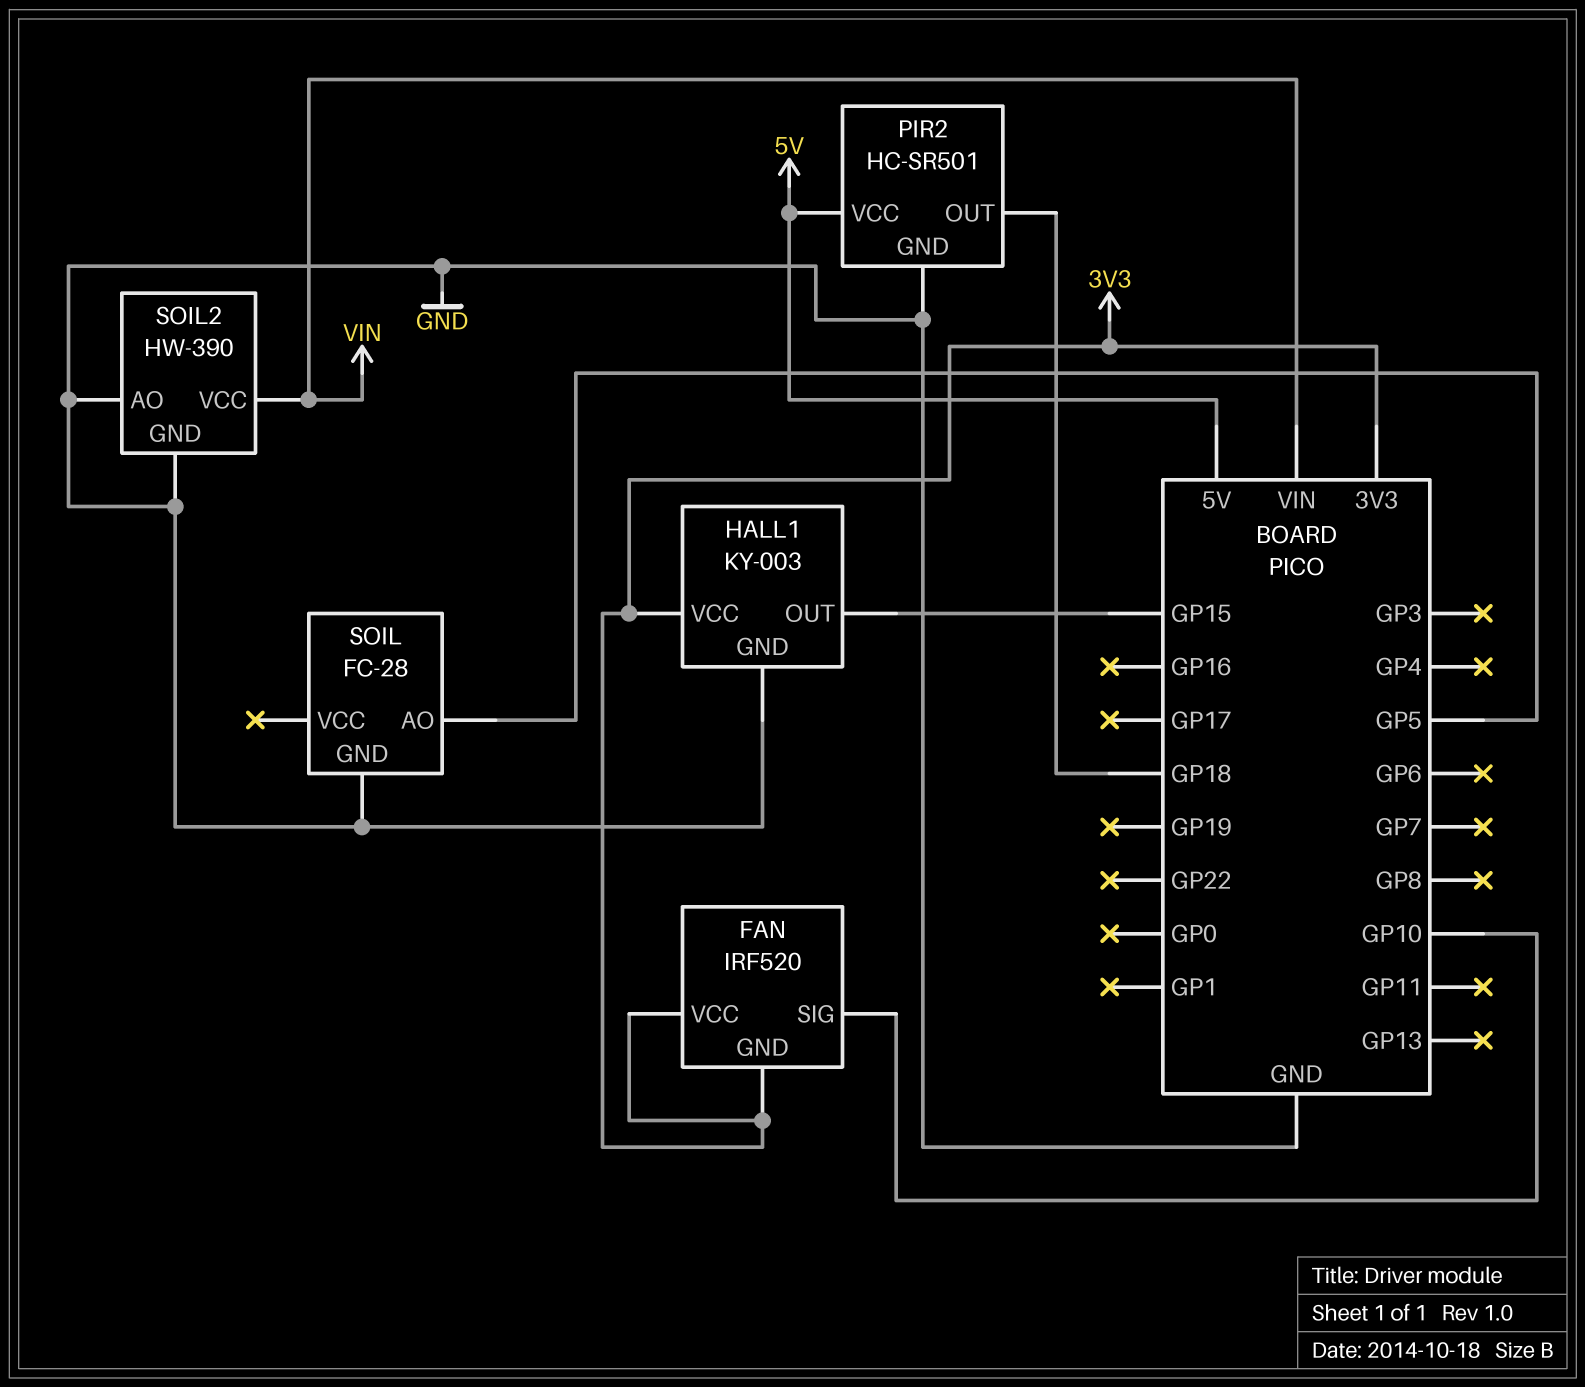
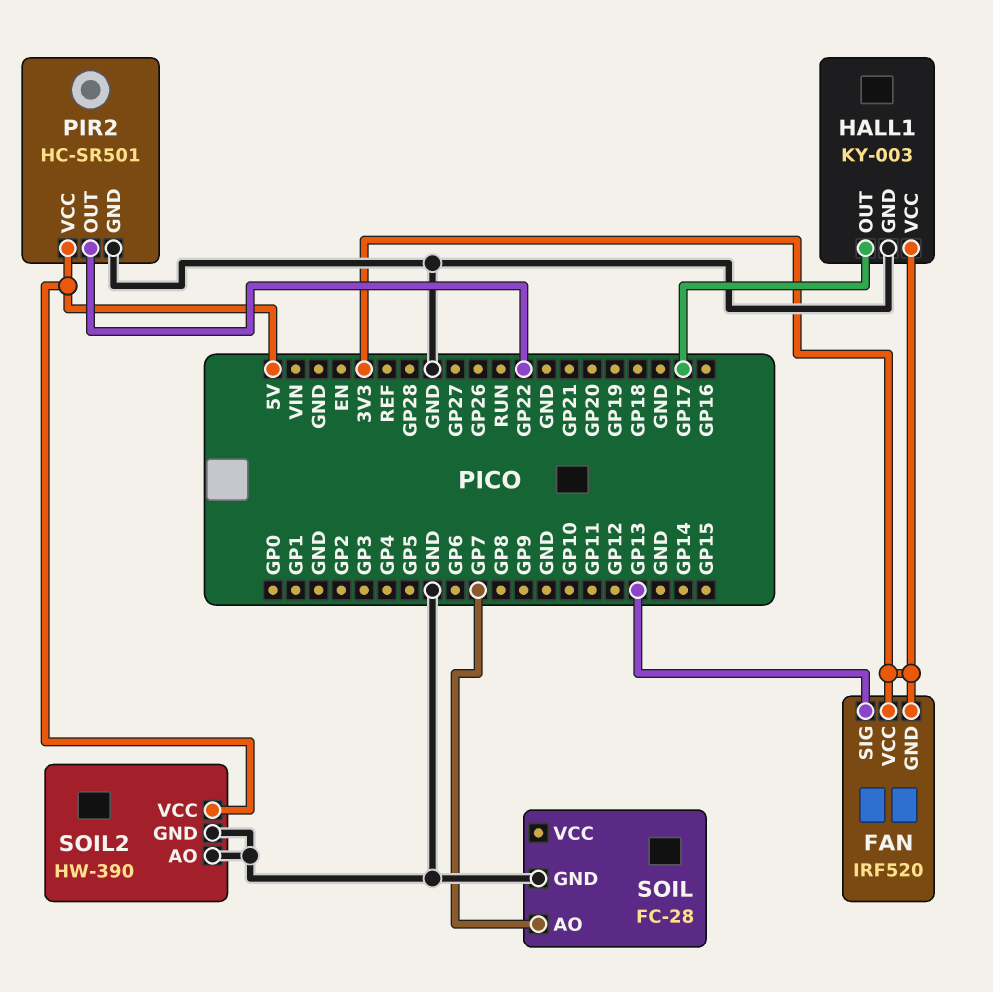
FAN pin SIG: GP10 -> GP13
HALL1 pin OUT: GP15 -> GP17
PIR2 pin OUT: GP18 -> GP22
SOIL pin AO: GP5 -> GP7
SOIL2 pin VCC: VIN -> 5V

